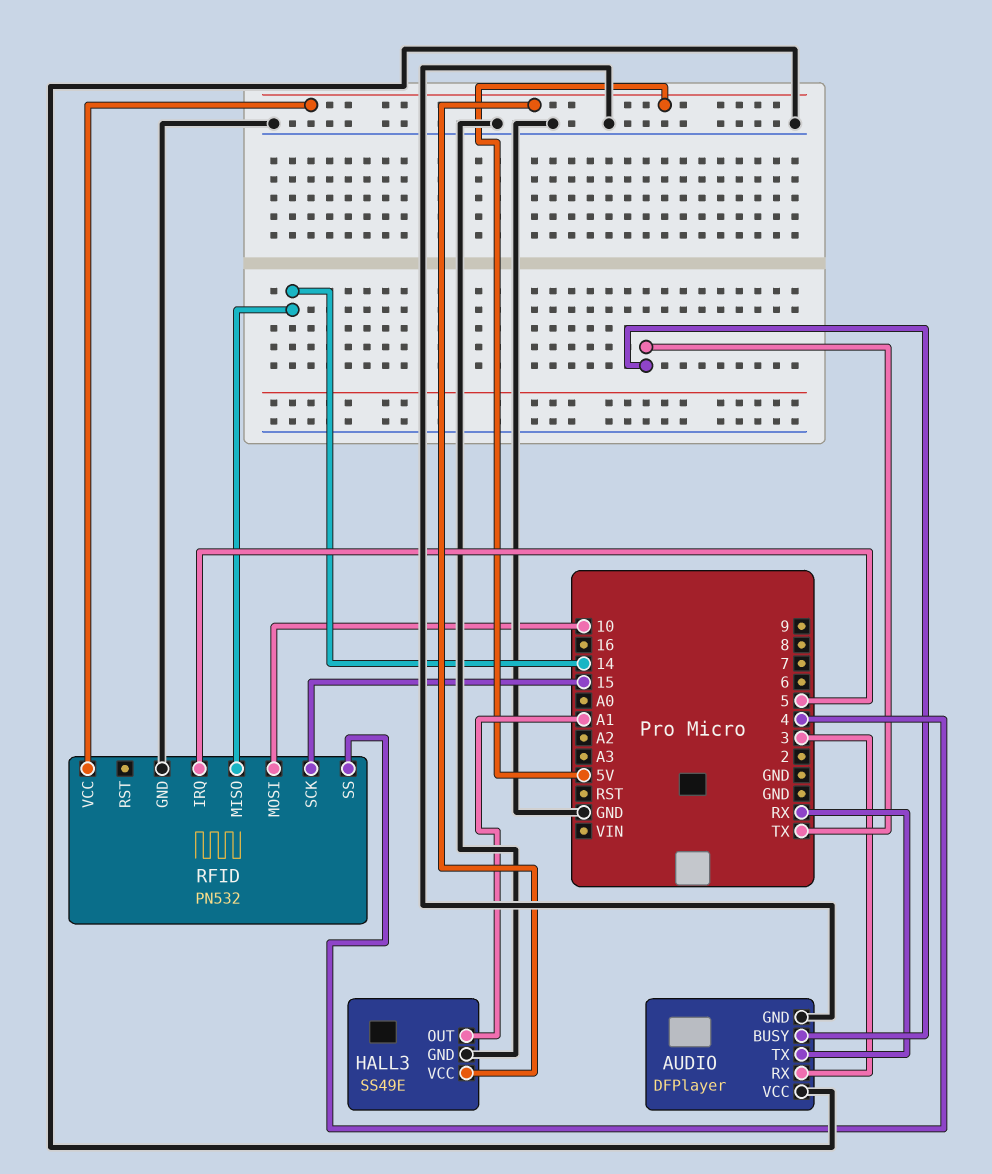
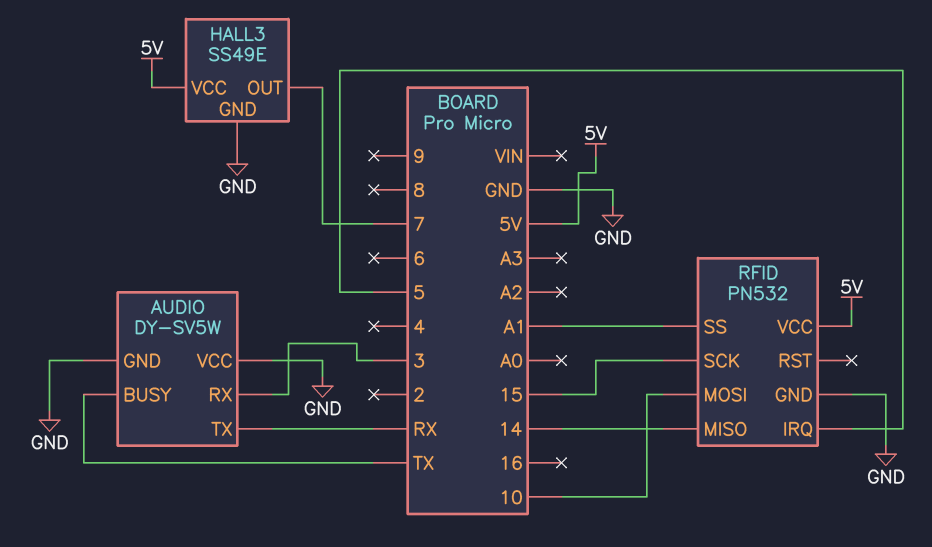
AUDIO: DFPlayer -> DY-SV5W
HALL3 pin OUT: A1 -> 7
RFID pin SS: 4 -> A1

